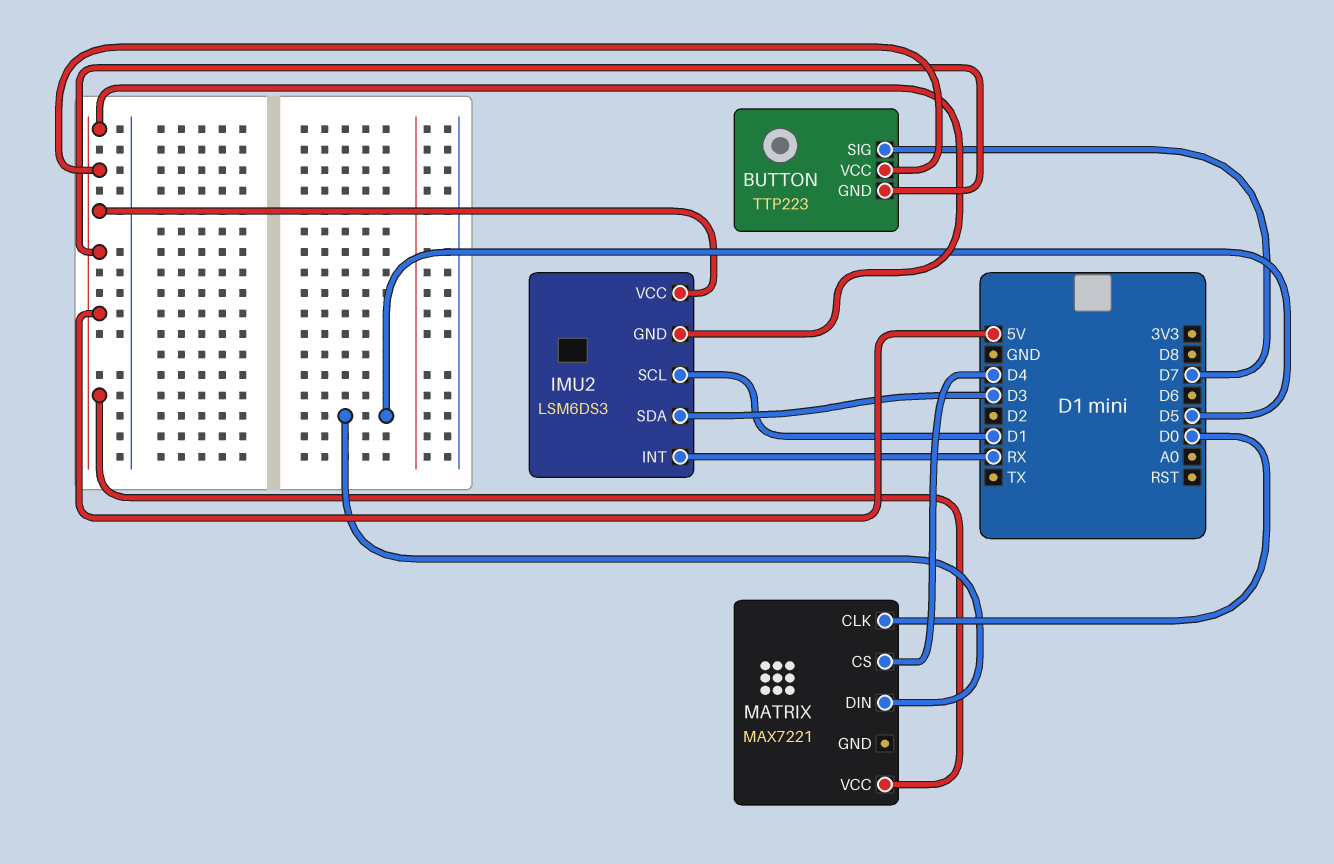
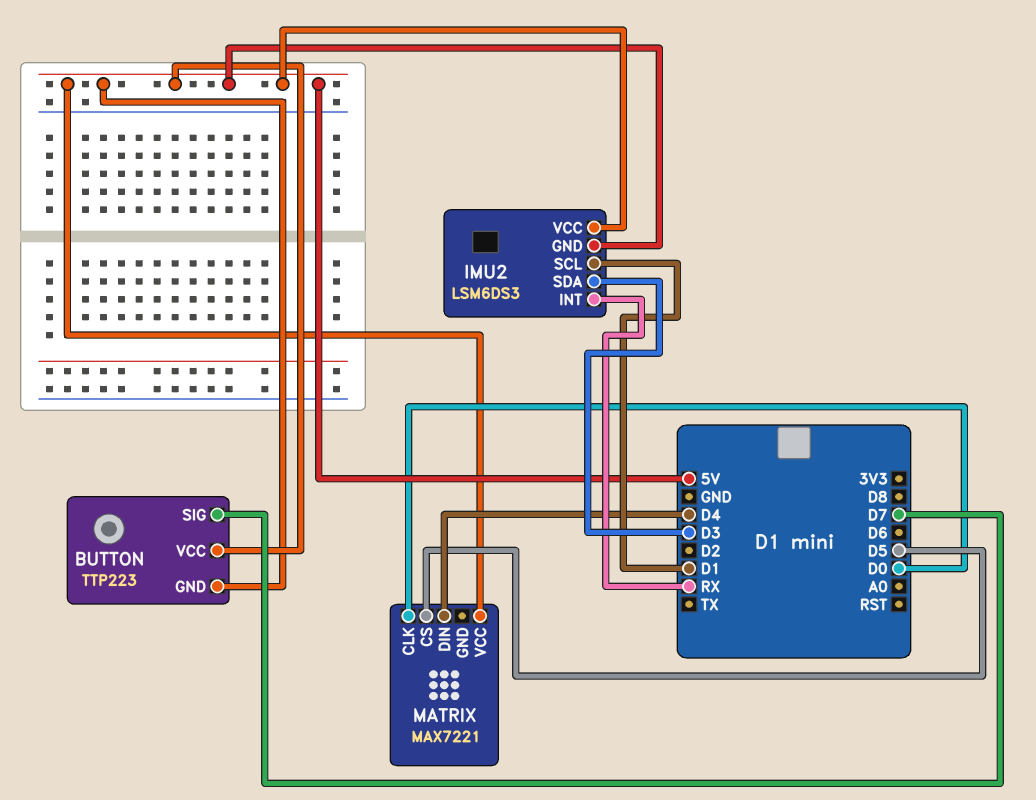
MATRIX pin CS: D4 -> D5
MATRIX pin DIN: D5 -> D4

